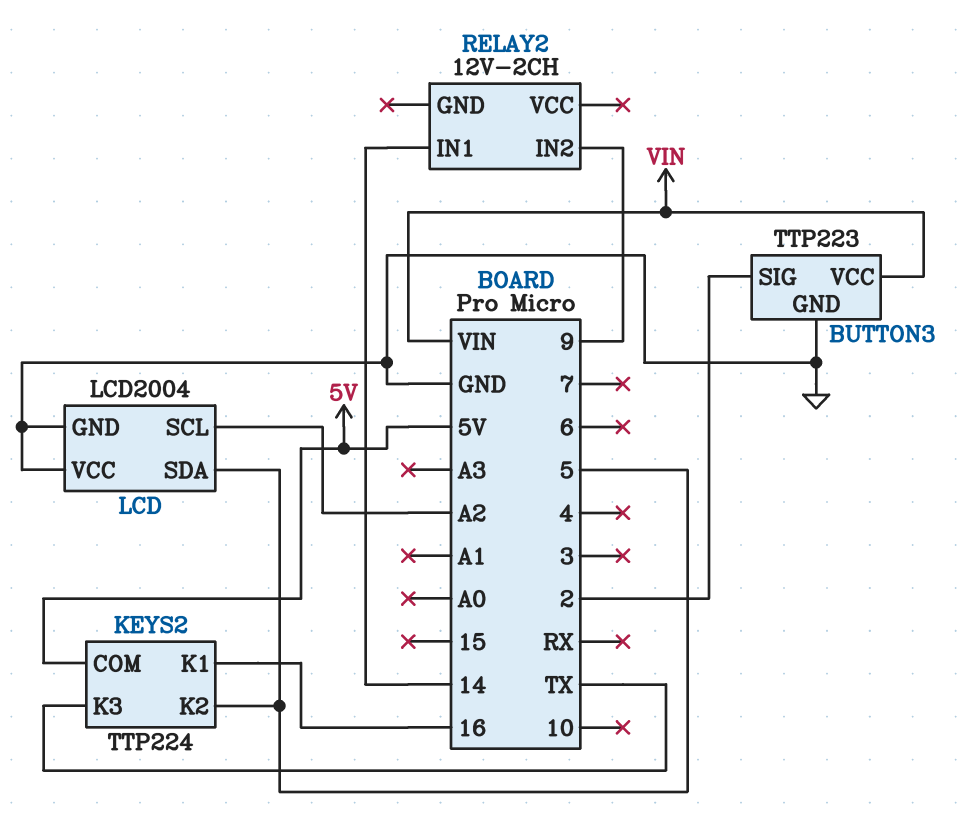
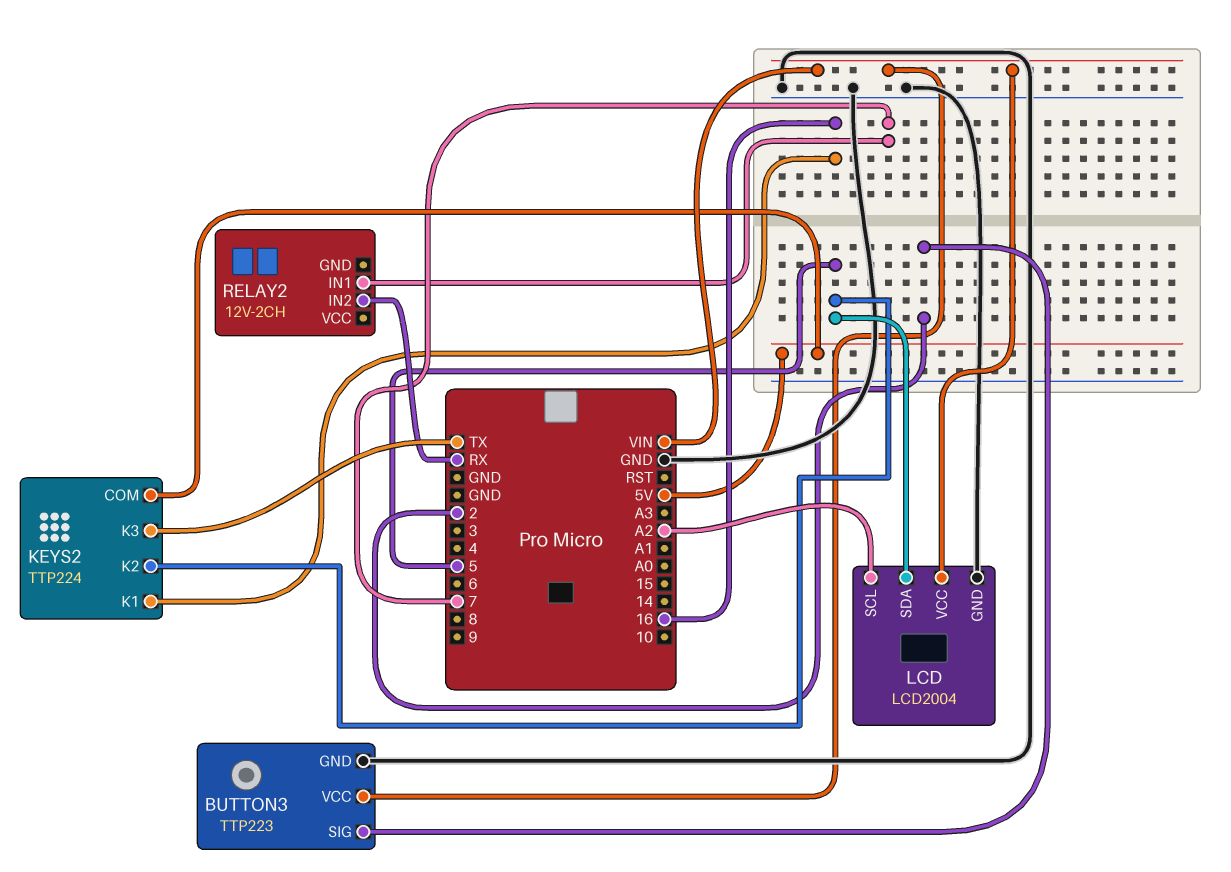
LCD pin VCC: GND -> VIN
RELAY2 pin IN1: 14 -> 7
RELAY2 pin IN2: 9 -> RX

